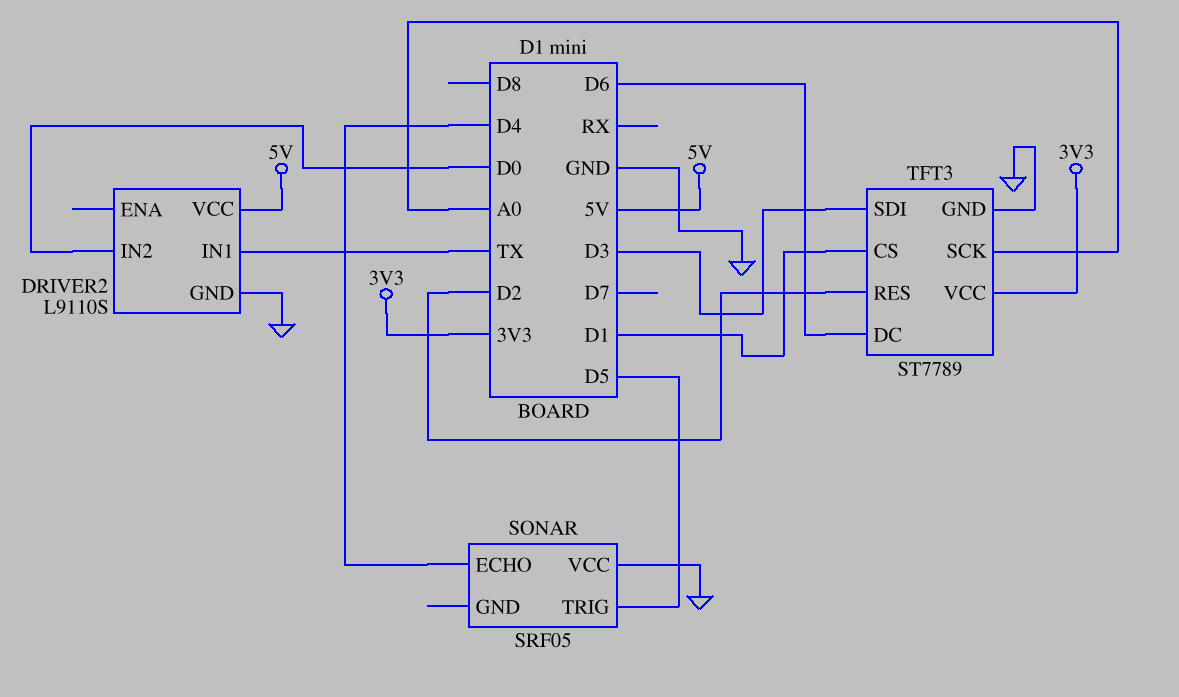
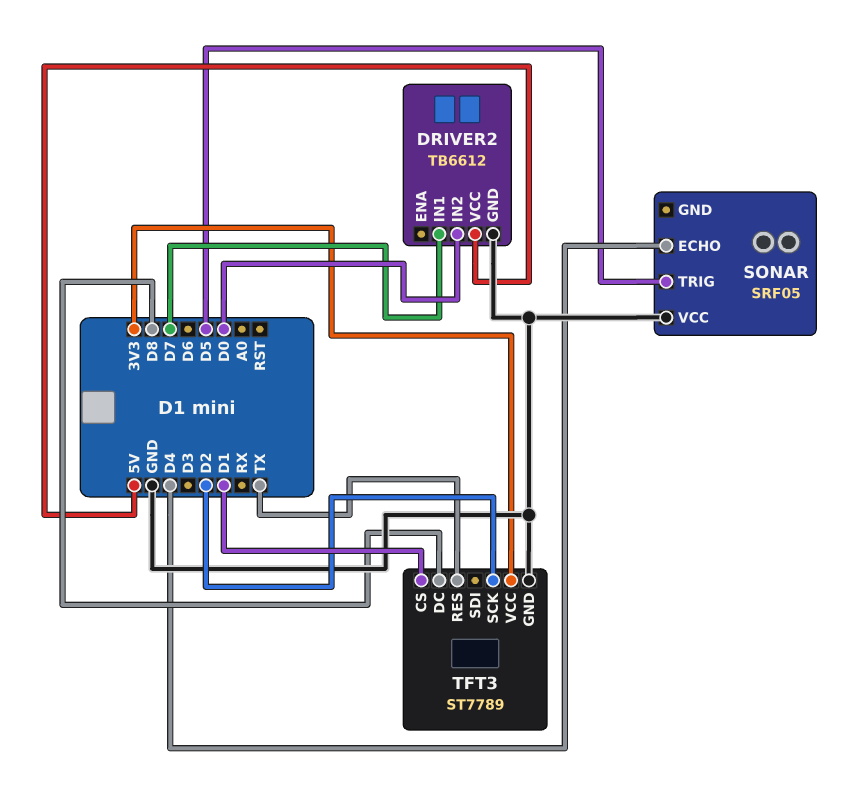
DRIVER2: L9110S -> TB6612
DRIVER2 pin IN1: TX -> D7
TFT3 pin DC: D6 -> D8
TFT3 pin RES: D2 -> TX
TFT3 pin SCK: A0 -> D2
TFT3 pin SDI: D3 -> none

